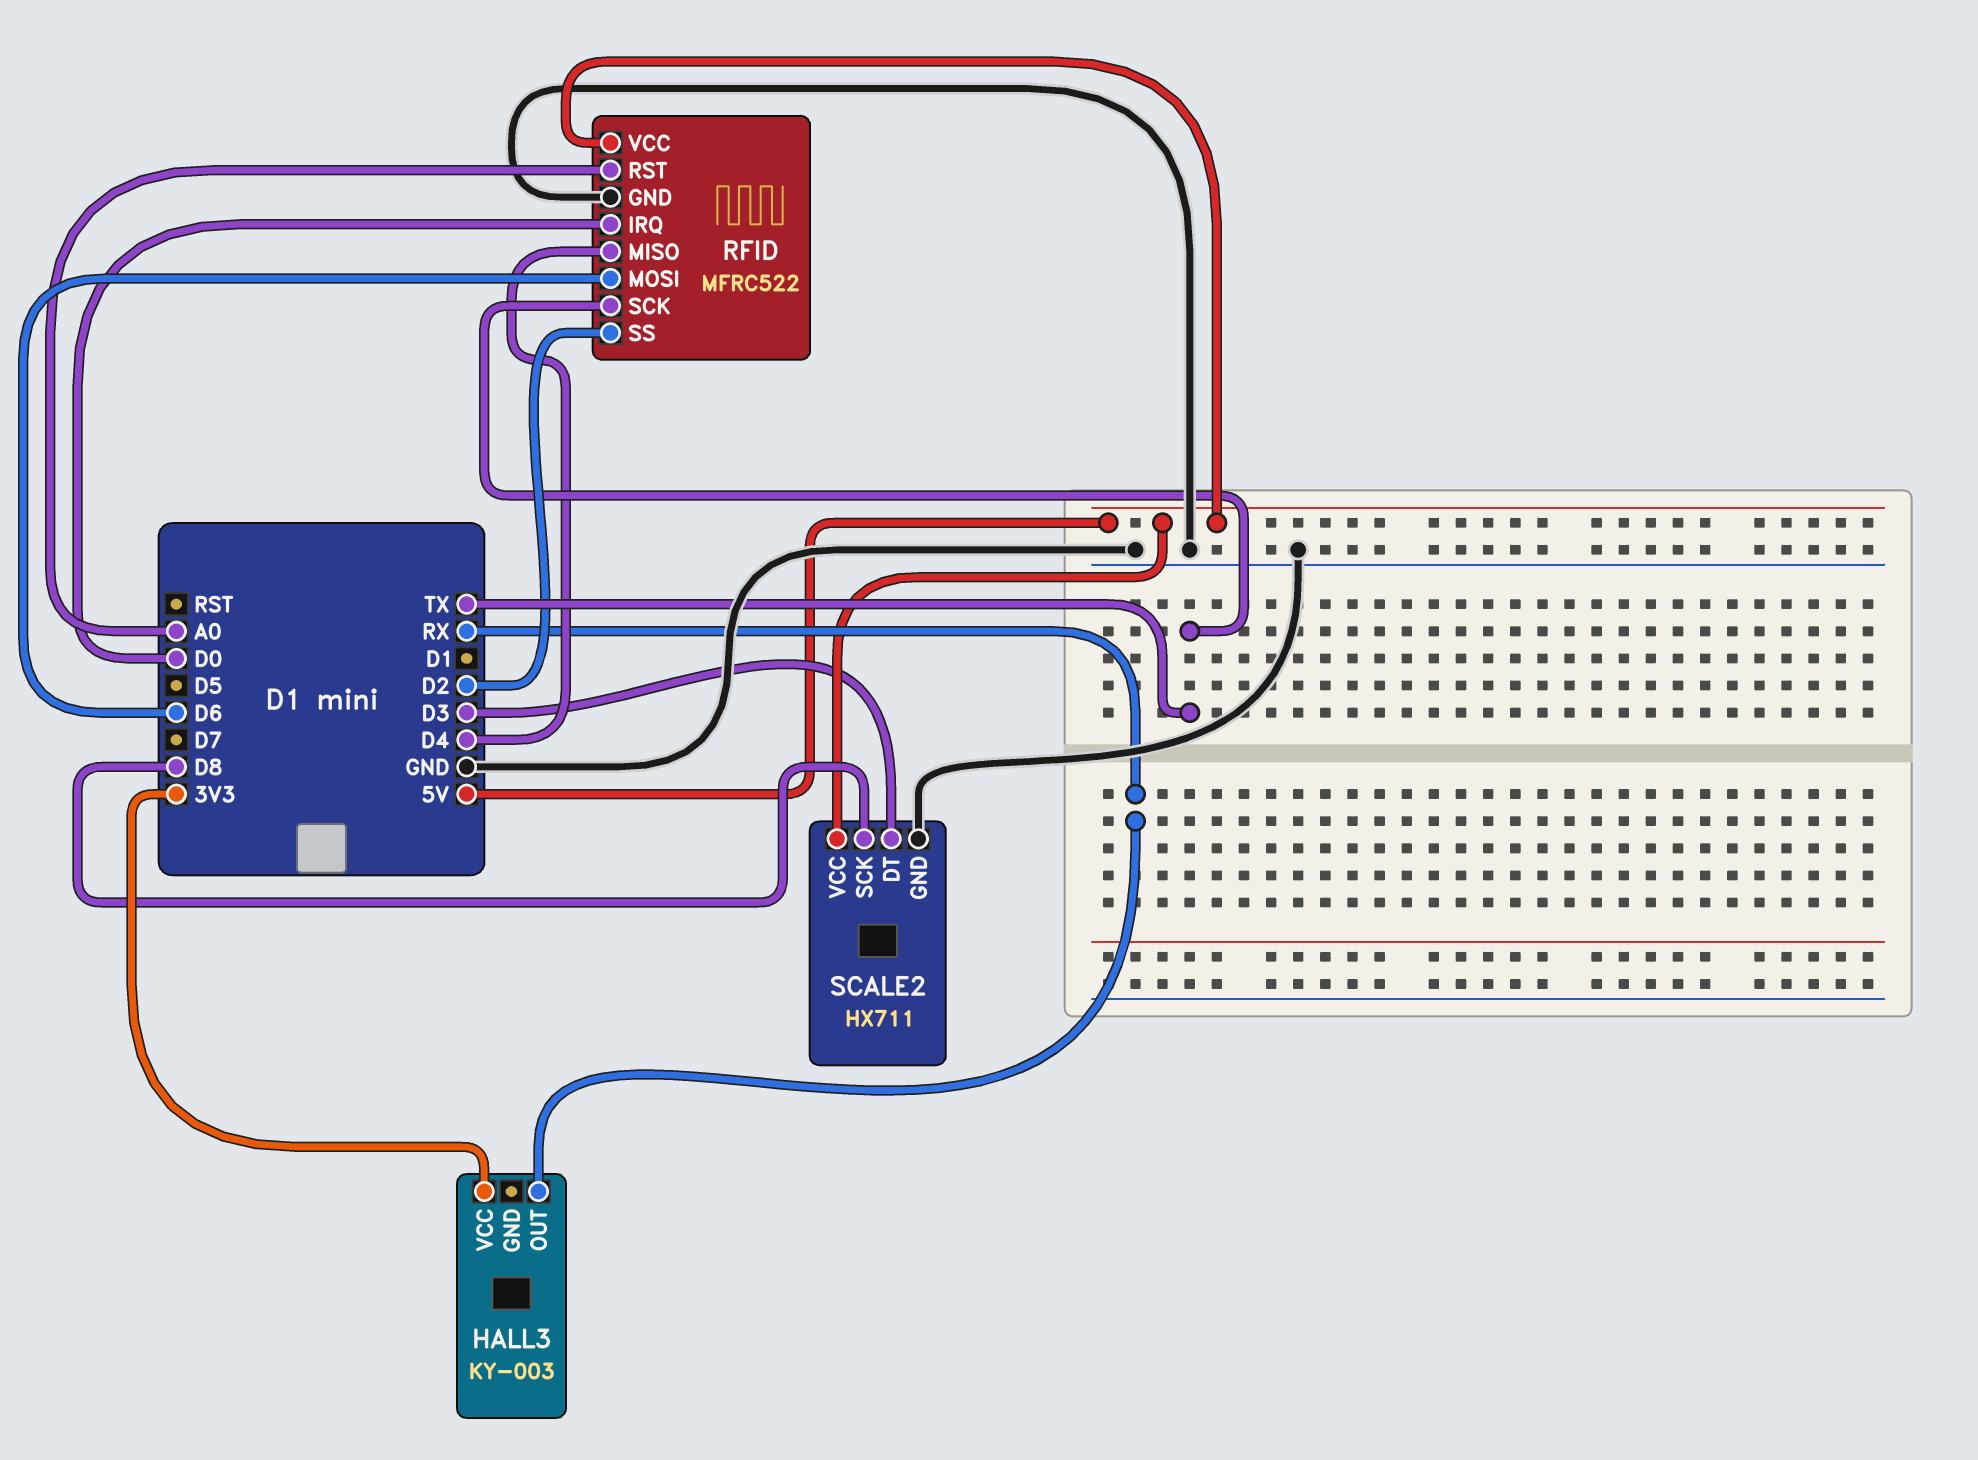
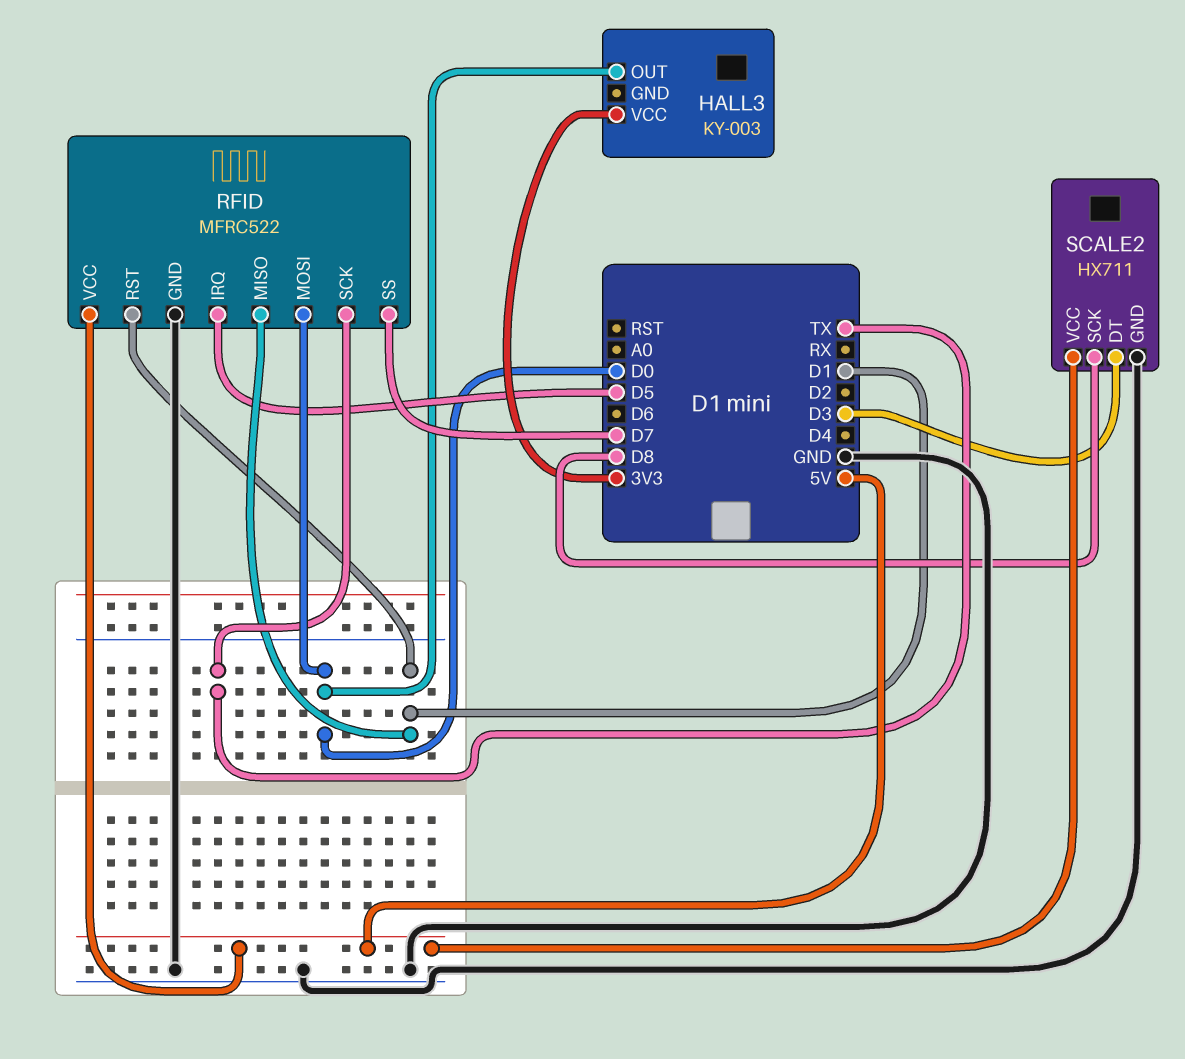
HALL3 pin OUT: RX -> D0
RFID pin IRQ: D0 -> D5
RFID pin MISO: D4 -> D1
RFID pin MOSI: D6 -> D0
RFID pin RST: A0 -> D1
RFID pin SS: D2 -> D7

